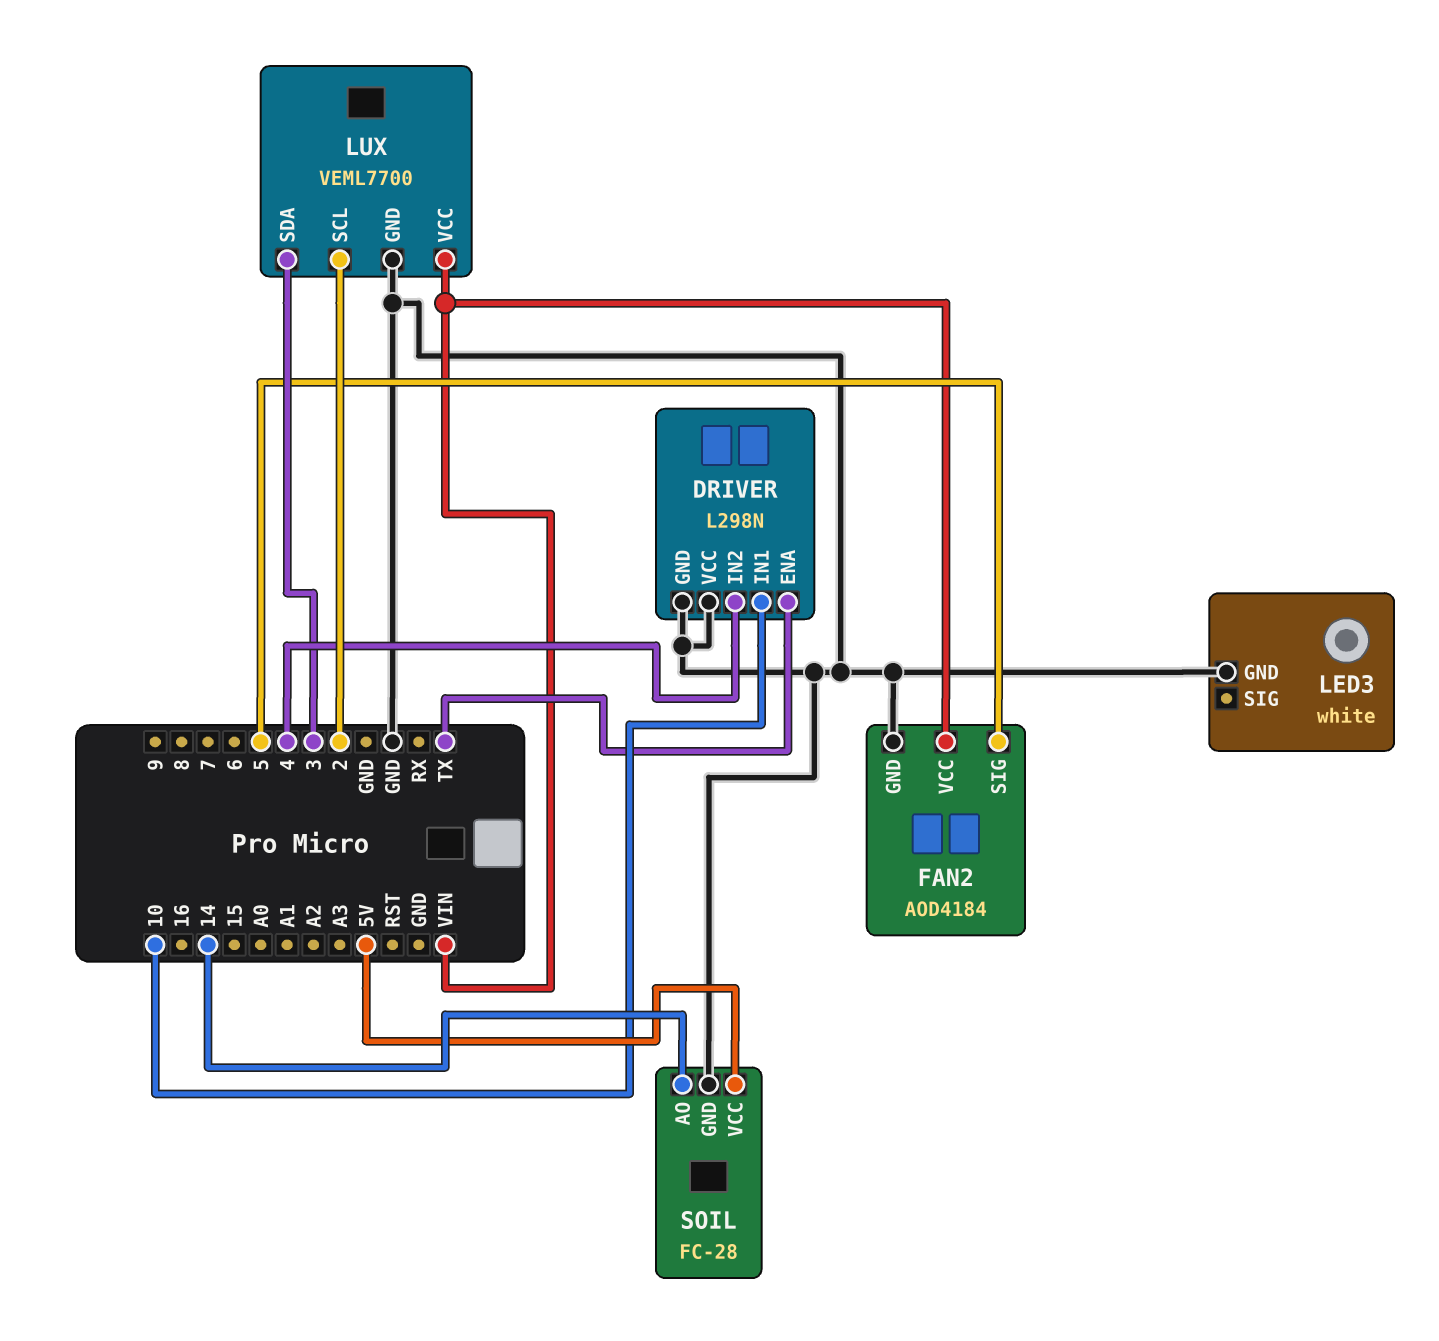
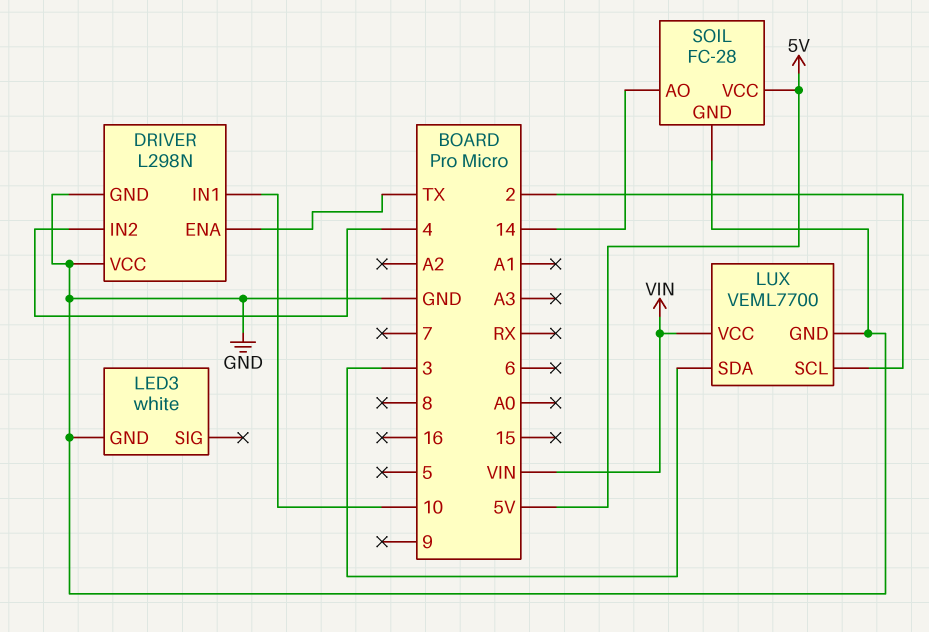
FAN2: AOD4184 -> none
FAN2 pin GND: GND -> none
FAN2 pin SIG: 5 -> none
FAN2 pin VCC: VIN -> none

